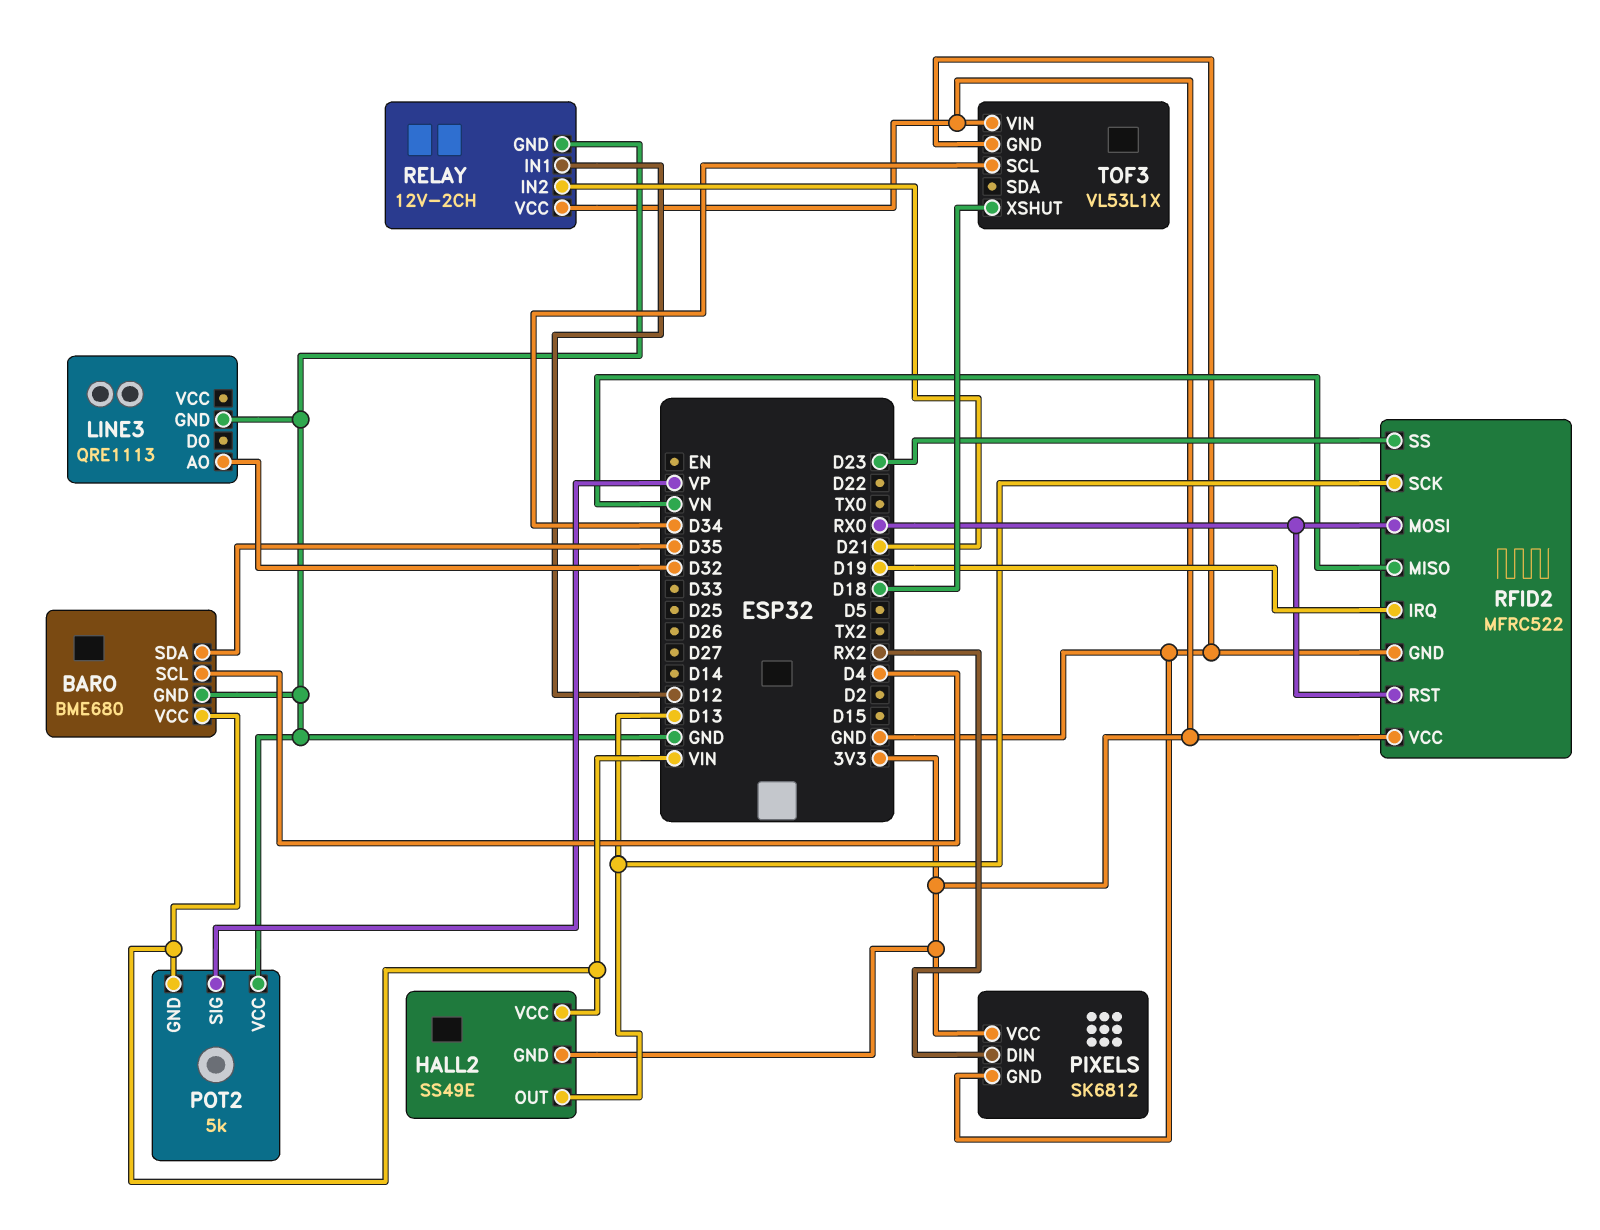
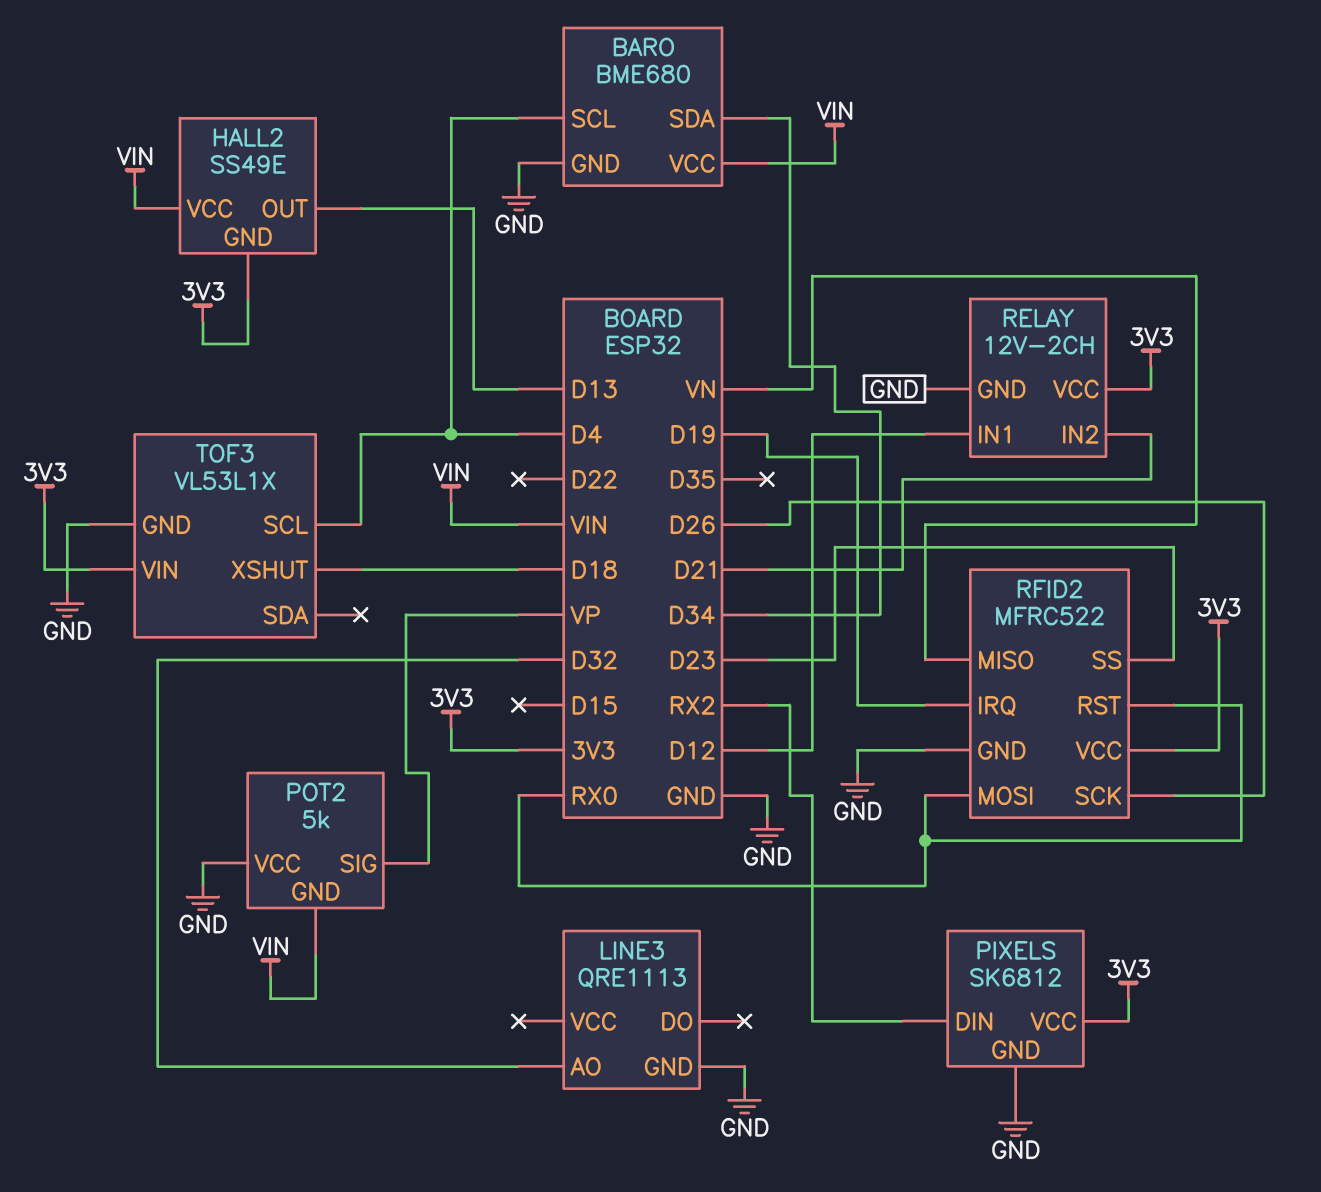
BARO pin SDA: D35 -> D34
RFID2 pin SCK: D13 -> D26
TOF3 pin SCL: D34 -> D4

